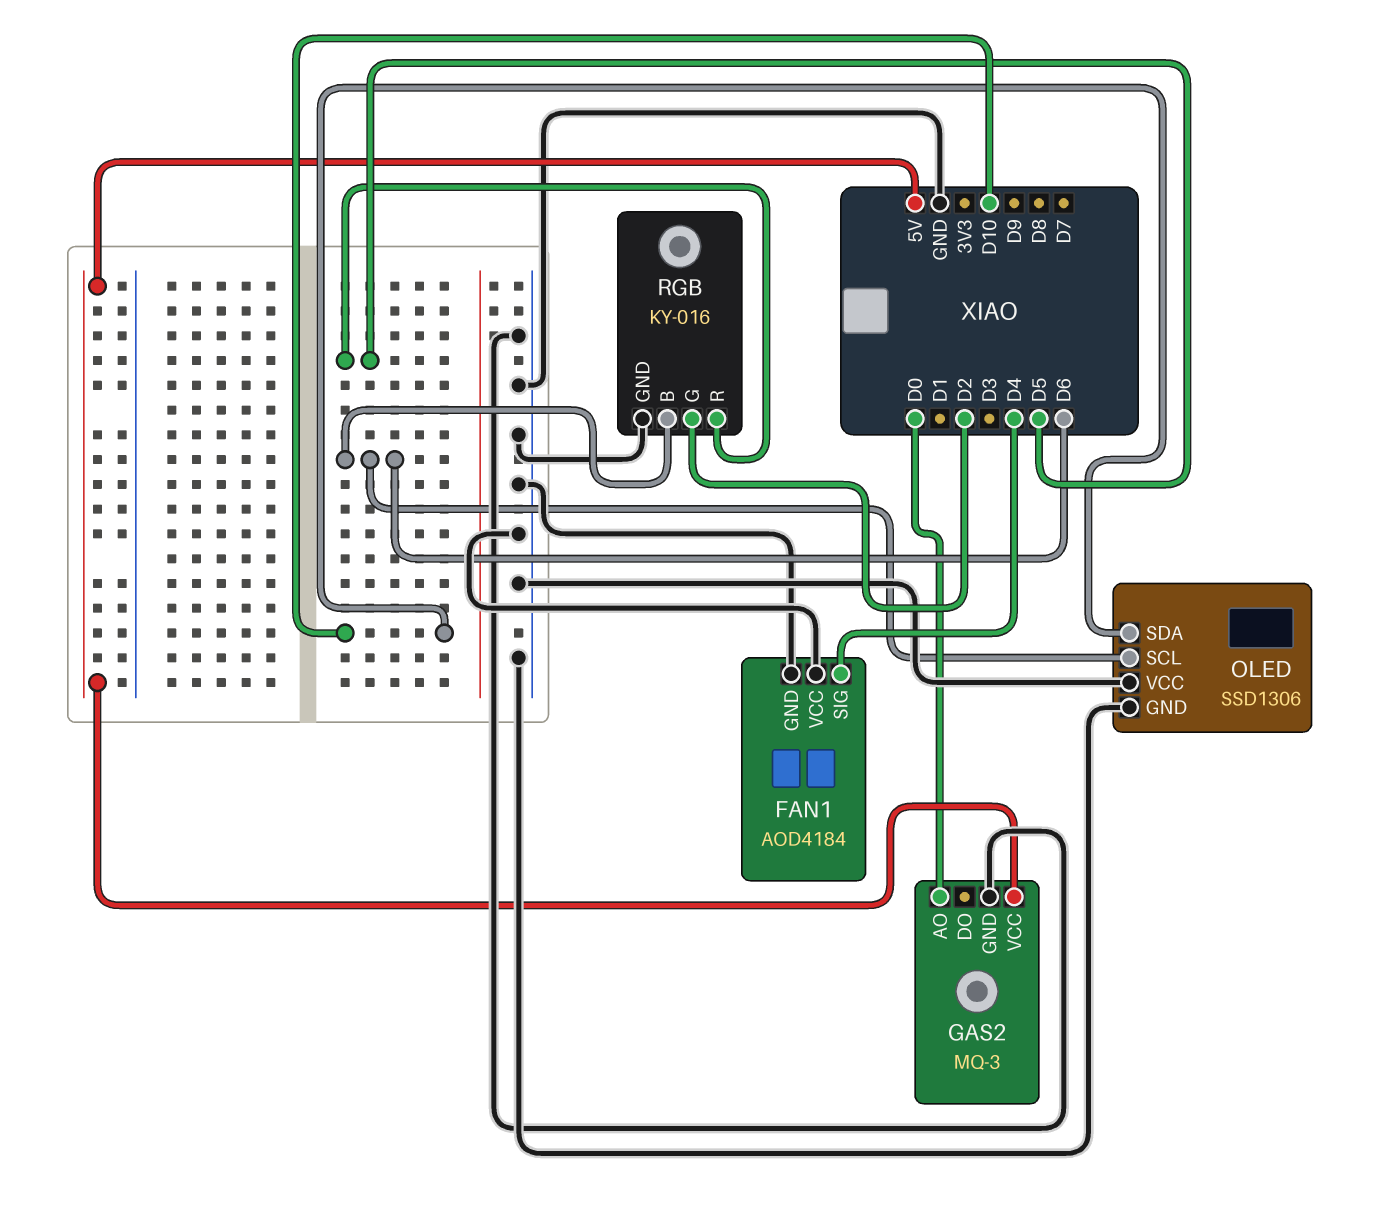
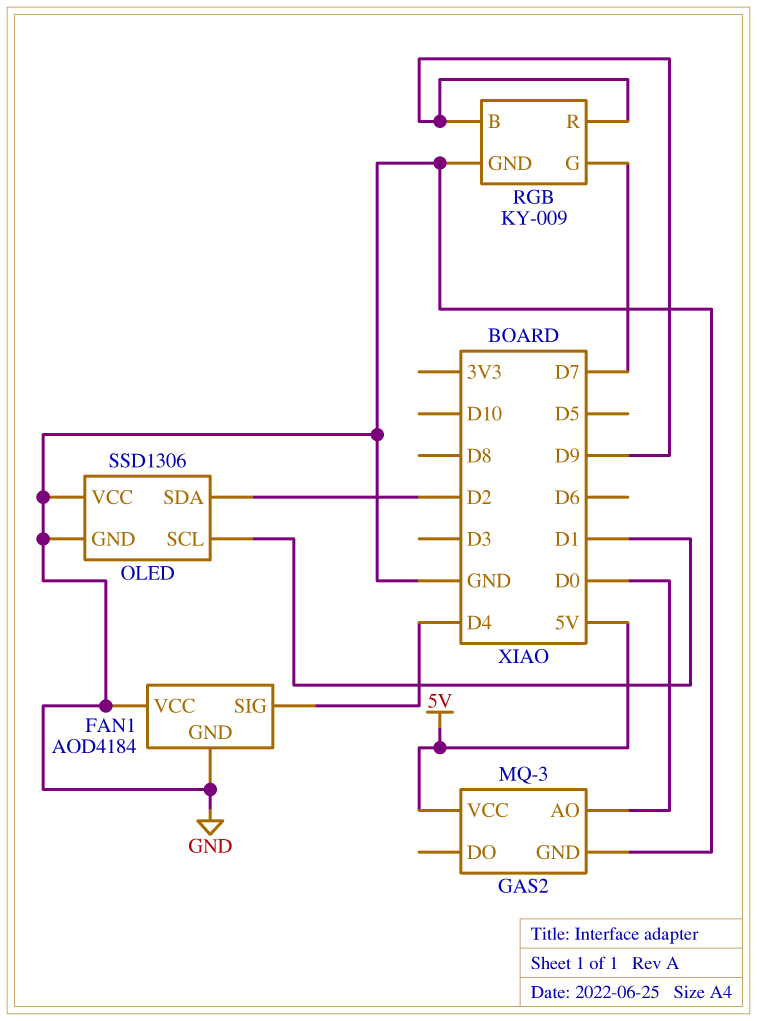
OLED pin SCL: D6 -> D1
OLED pin SDA: D10 -> D2
RGB: KY-016 -> KY-009
RGB pin B: D6 -> D9
RGB pin G: D2 -> D7
RGB pin R: D5 -> D9

